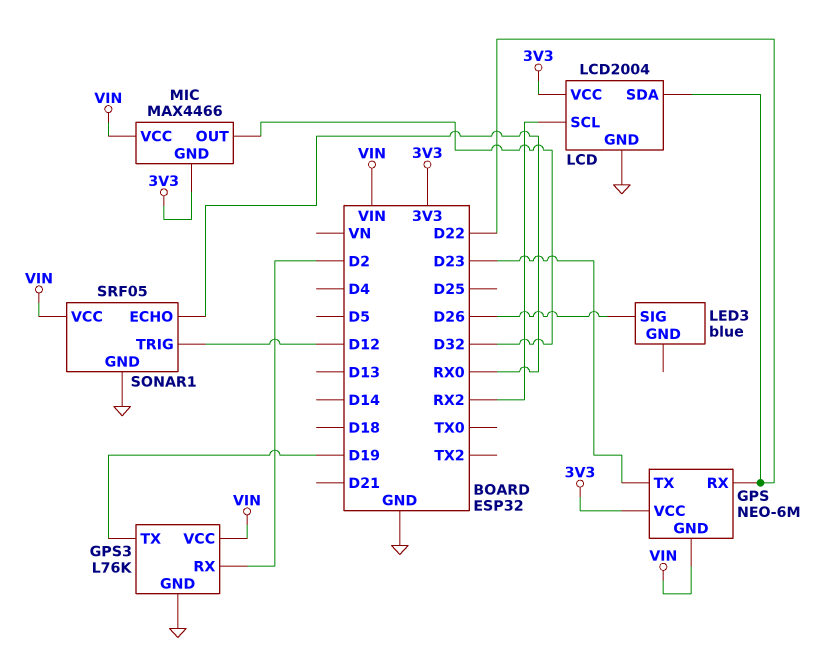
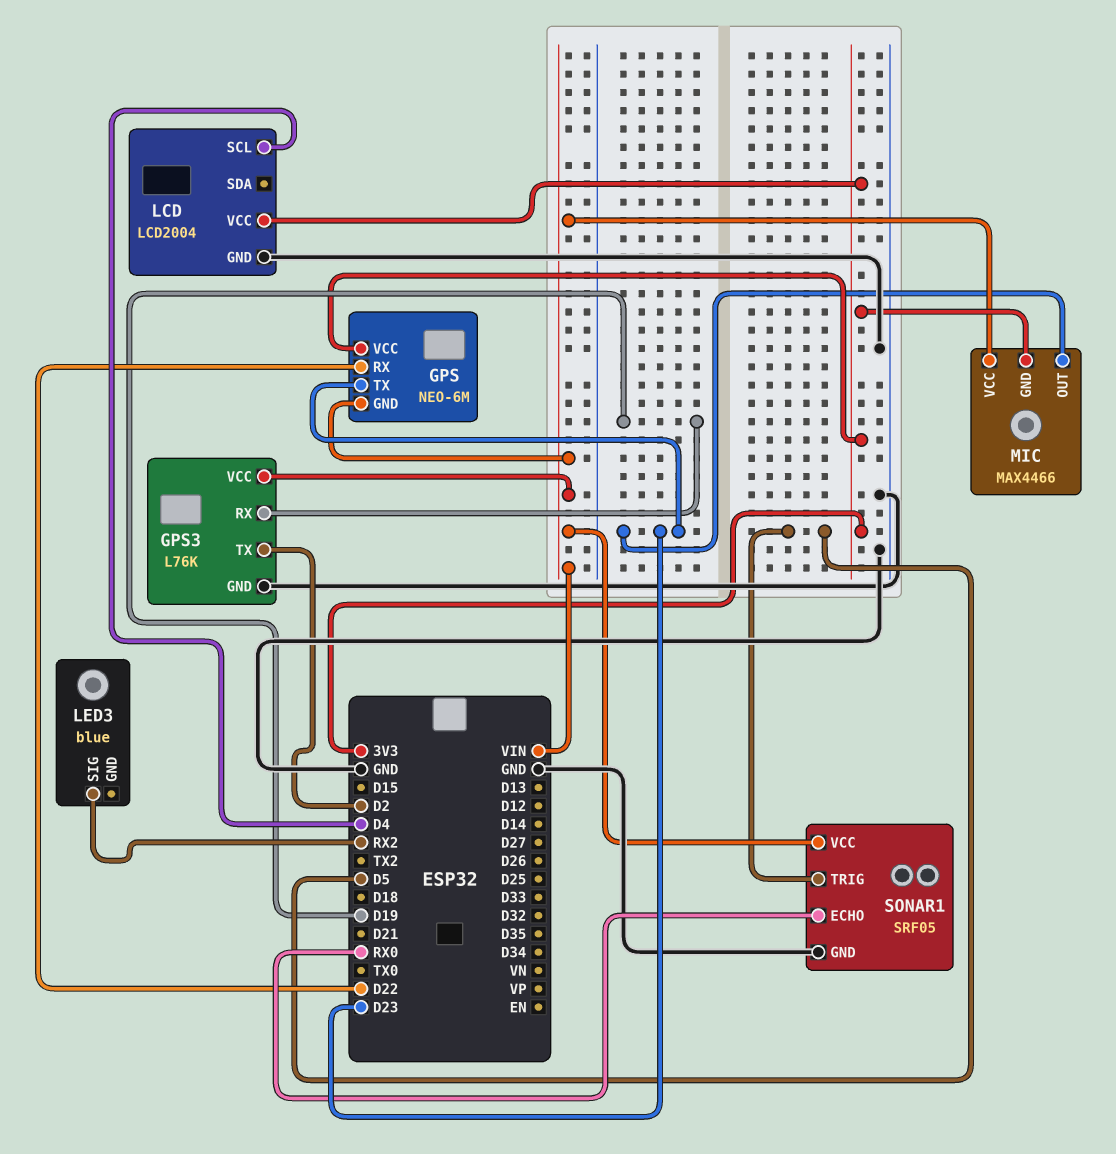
GPS3 pin RX: D2 -> D19
GPS3 pin TX: D19 -> D2
LCD pin SCL: RX2 -> D4
LCD pin SDA: D22 -> none
LED3 pin SIG: D26 -> RX2
MIC pin OUT: D32 -> D23
SONAR1 pin TRIG: D12 -> D5

